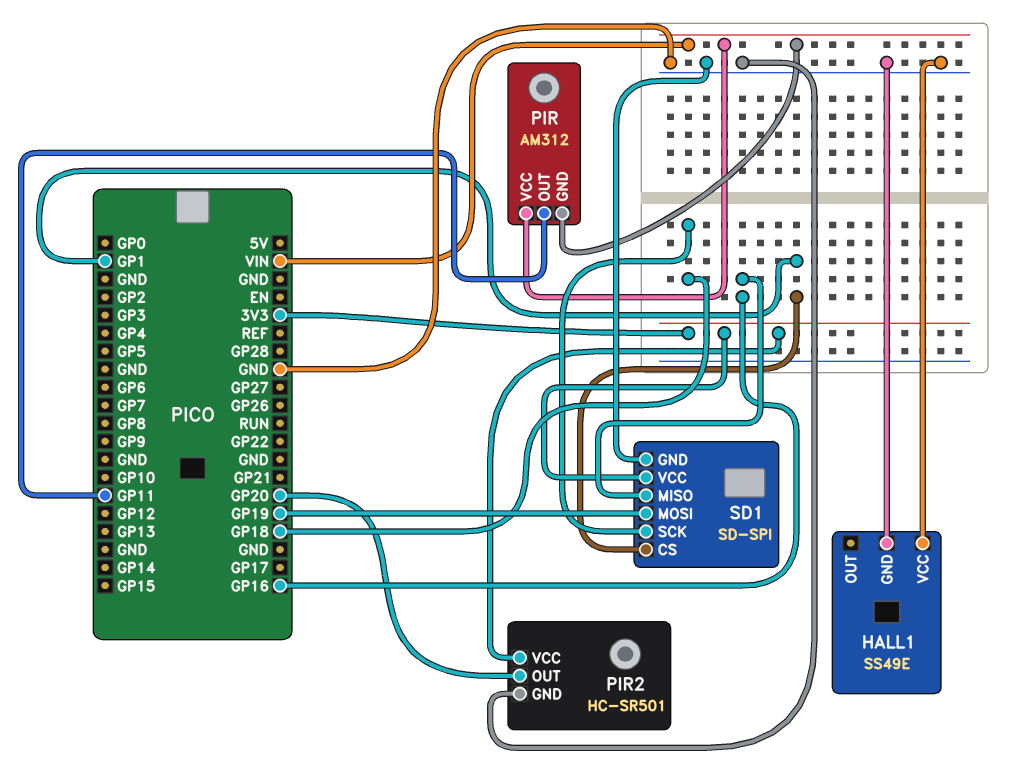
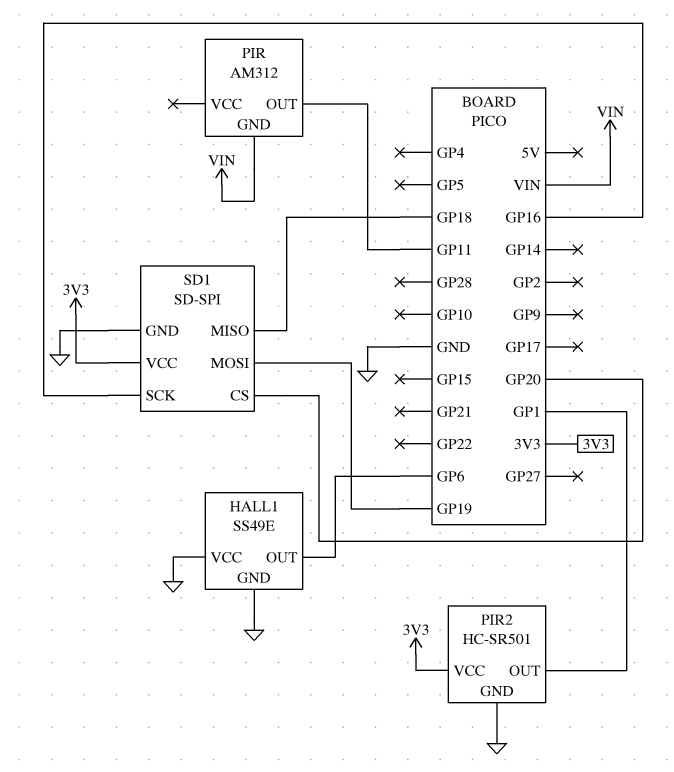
HALL1 pin OUT: none -> GP6
PIR pin VCC: VIN -> none
PIR2 pin OUT: GP20 -> GP1
SD1 pin CS: GP1 -> GP20
SD1 pin MISO: GP16 -> GP18
SD1 pin SCK: GP18 -> GP16

